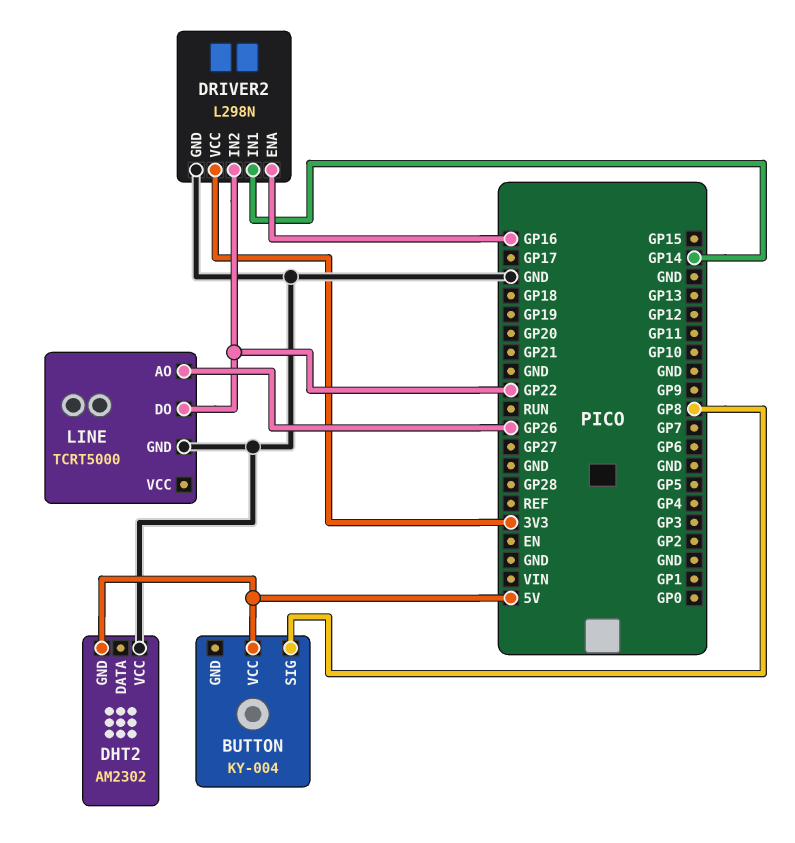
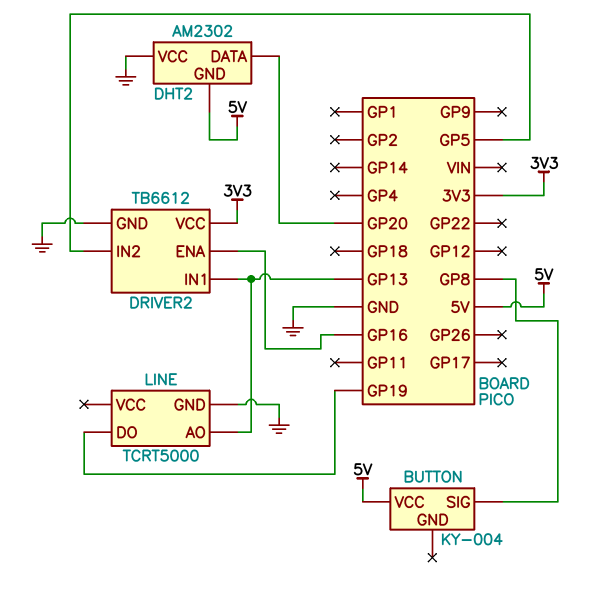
DHT2 pin DATA: none -> GP20
DRIVER2: L298N -> TB6612
DRIVER2 pin IN1: GP14 -> GP13
DRIVER2 pin IN2: GP22 -> GP5
LINE pin AO: GP26 -> GP13
LINE pin DO: GP22 -> GP19

